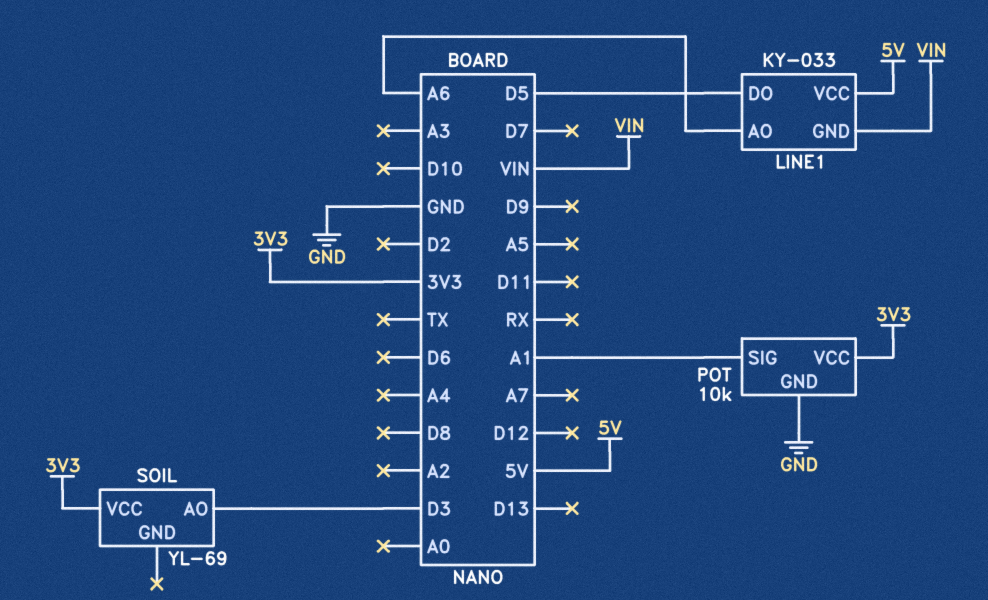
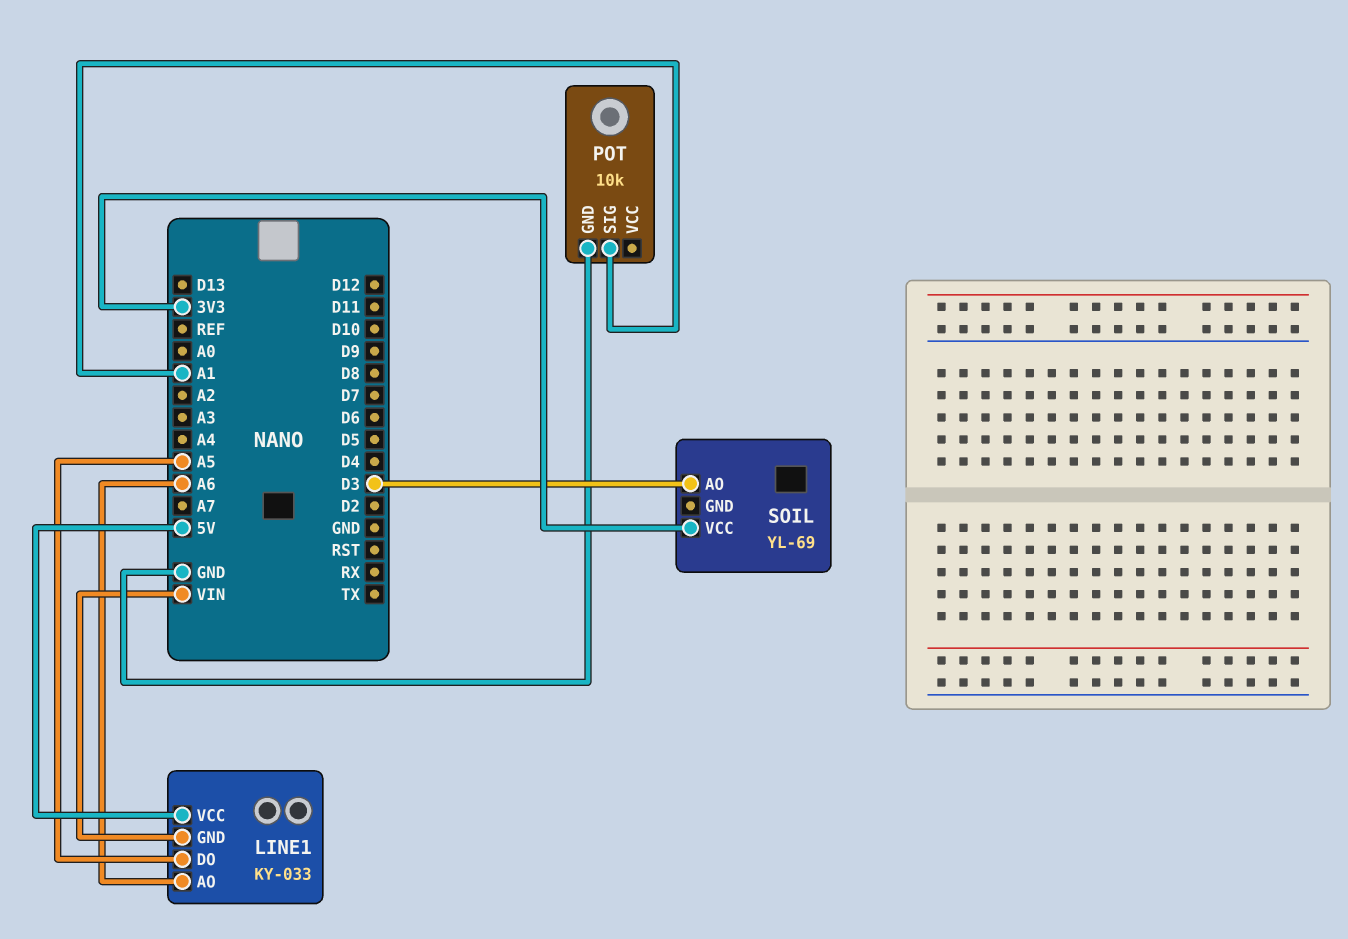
LINE1 pin DO: D5 -> A5
POT pin VCC: 3V3 -> none

